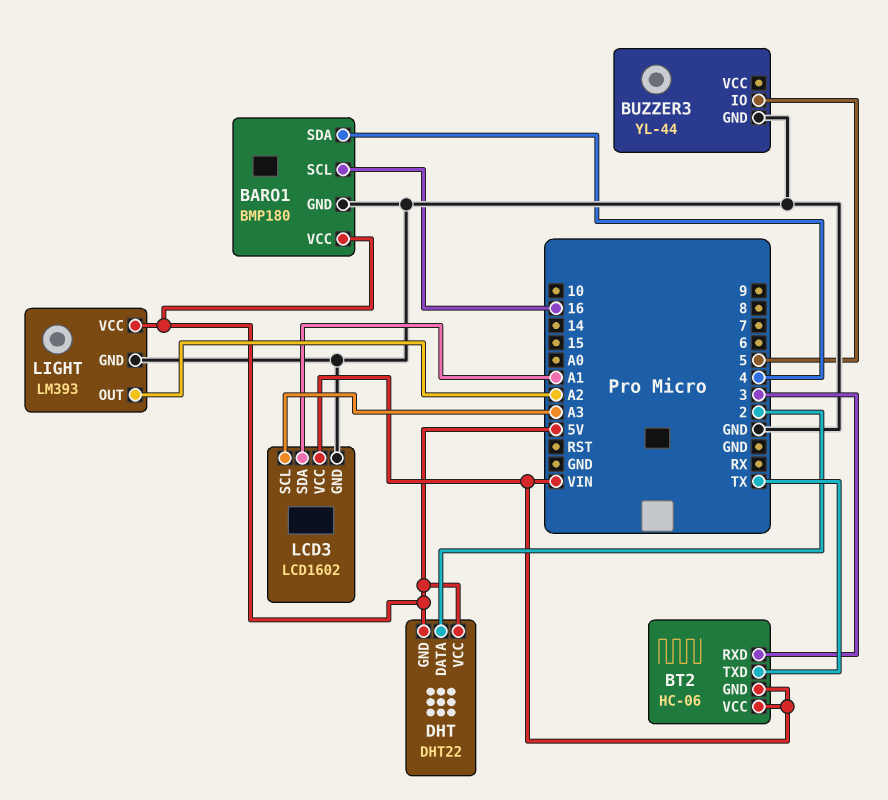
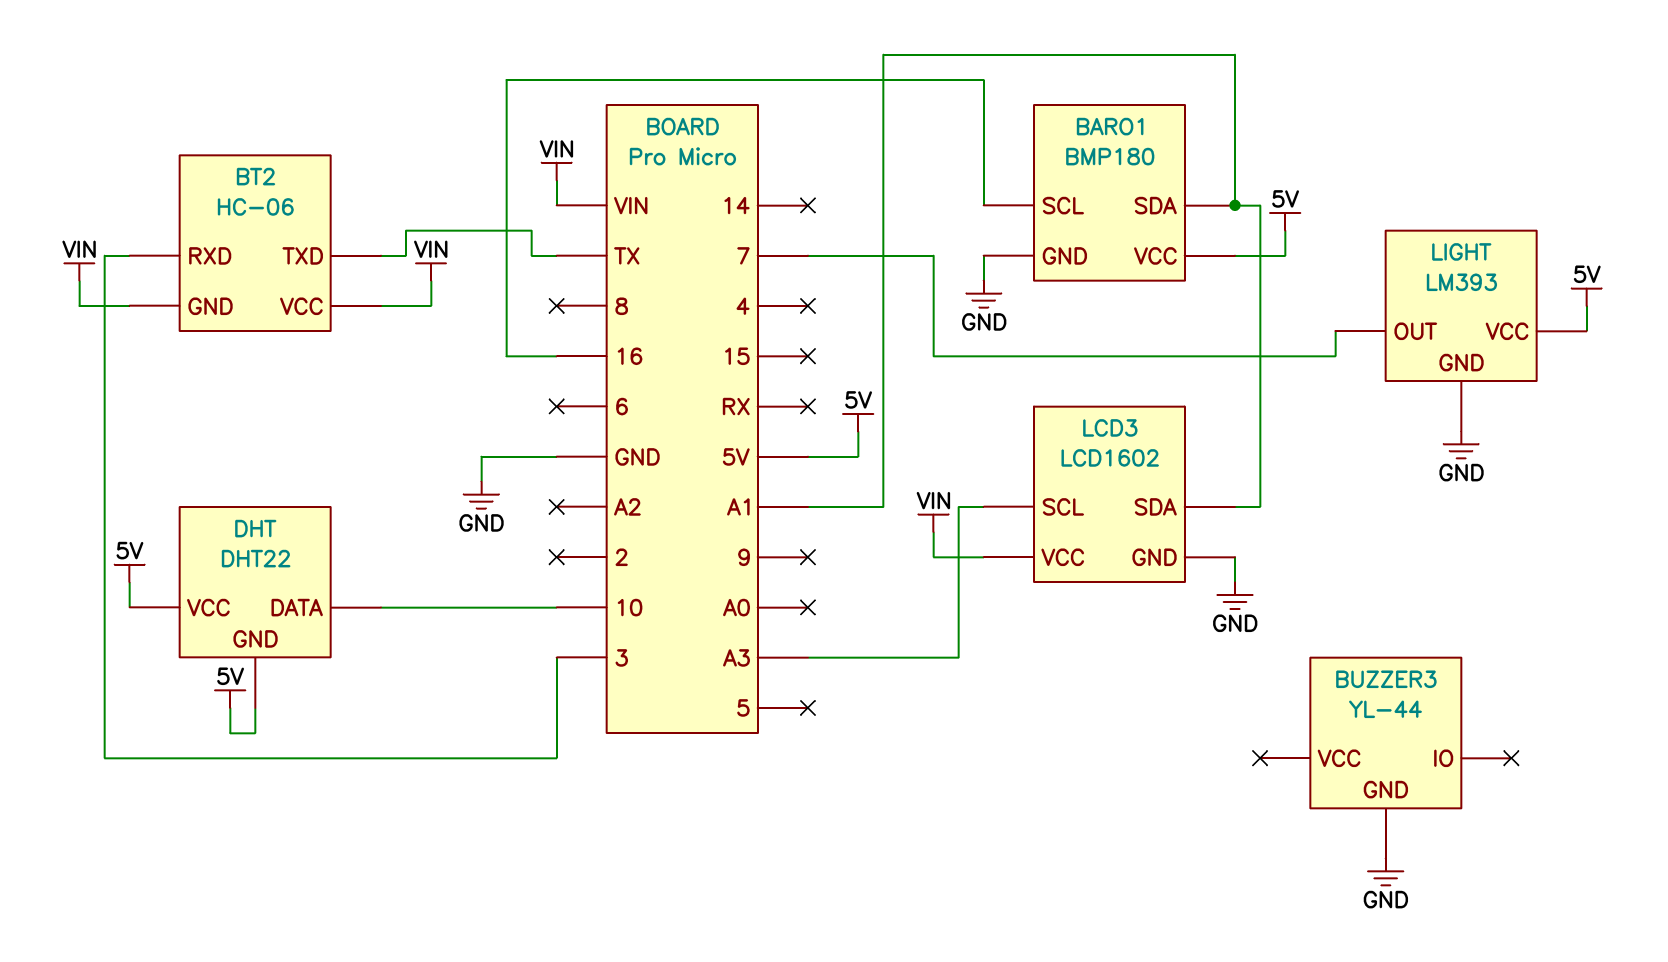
BARO1 pin SDA: 4 -> A1
BUZZER3 pin IO: 5 -> none
DHT pin DATA: 2 -> 10
LIGHT pin OUT: A2 -> 7

